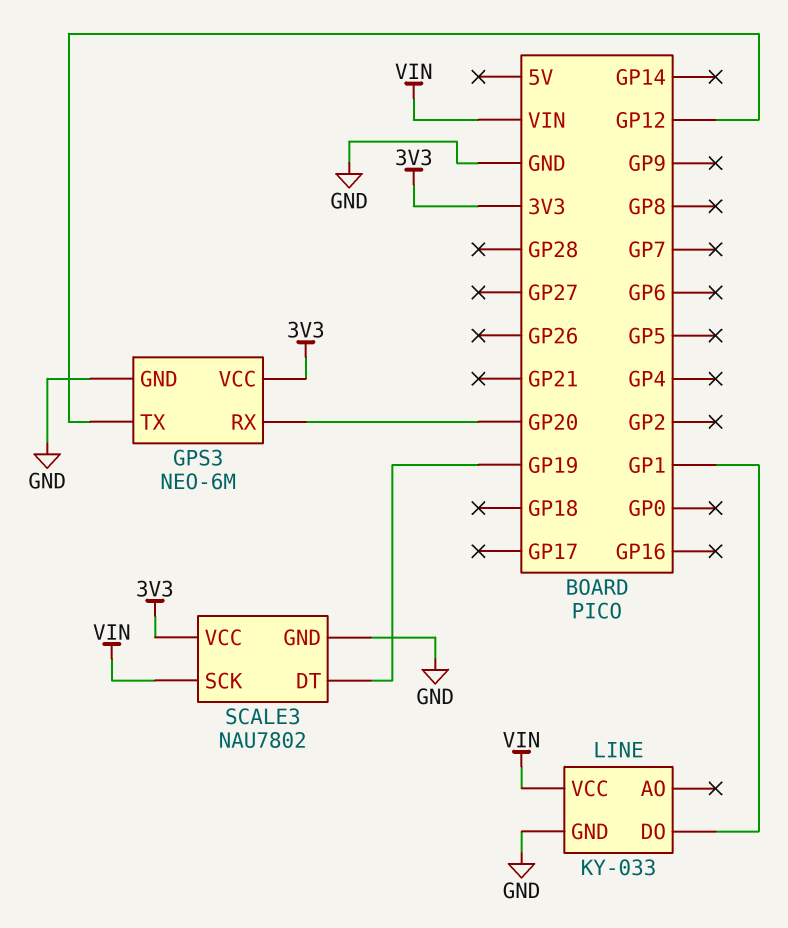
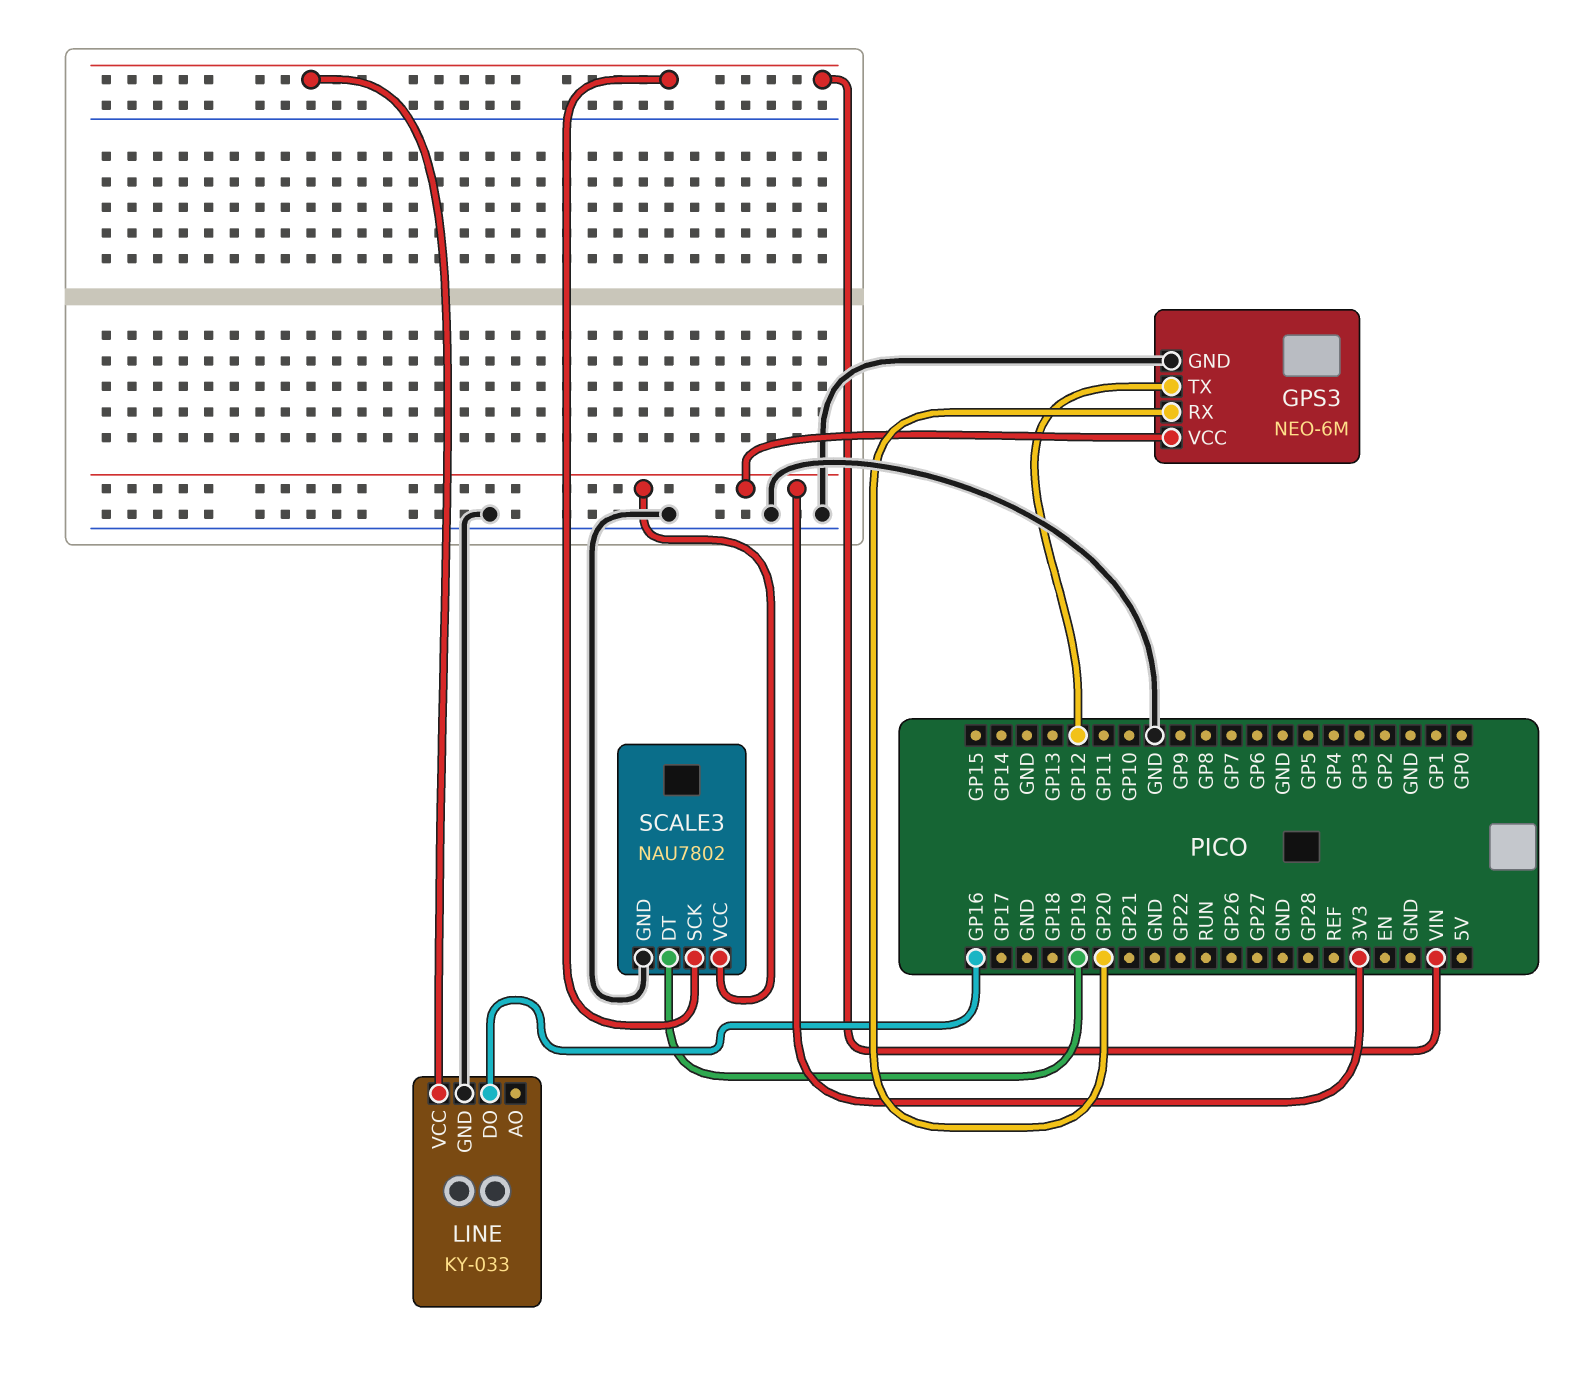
LINE pin DO: GP1 -> GP16

